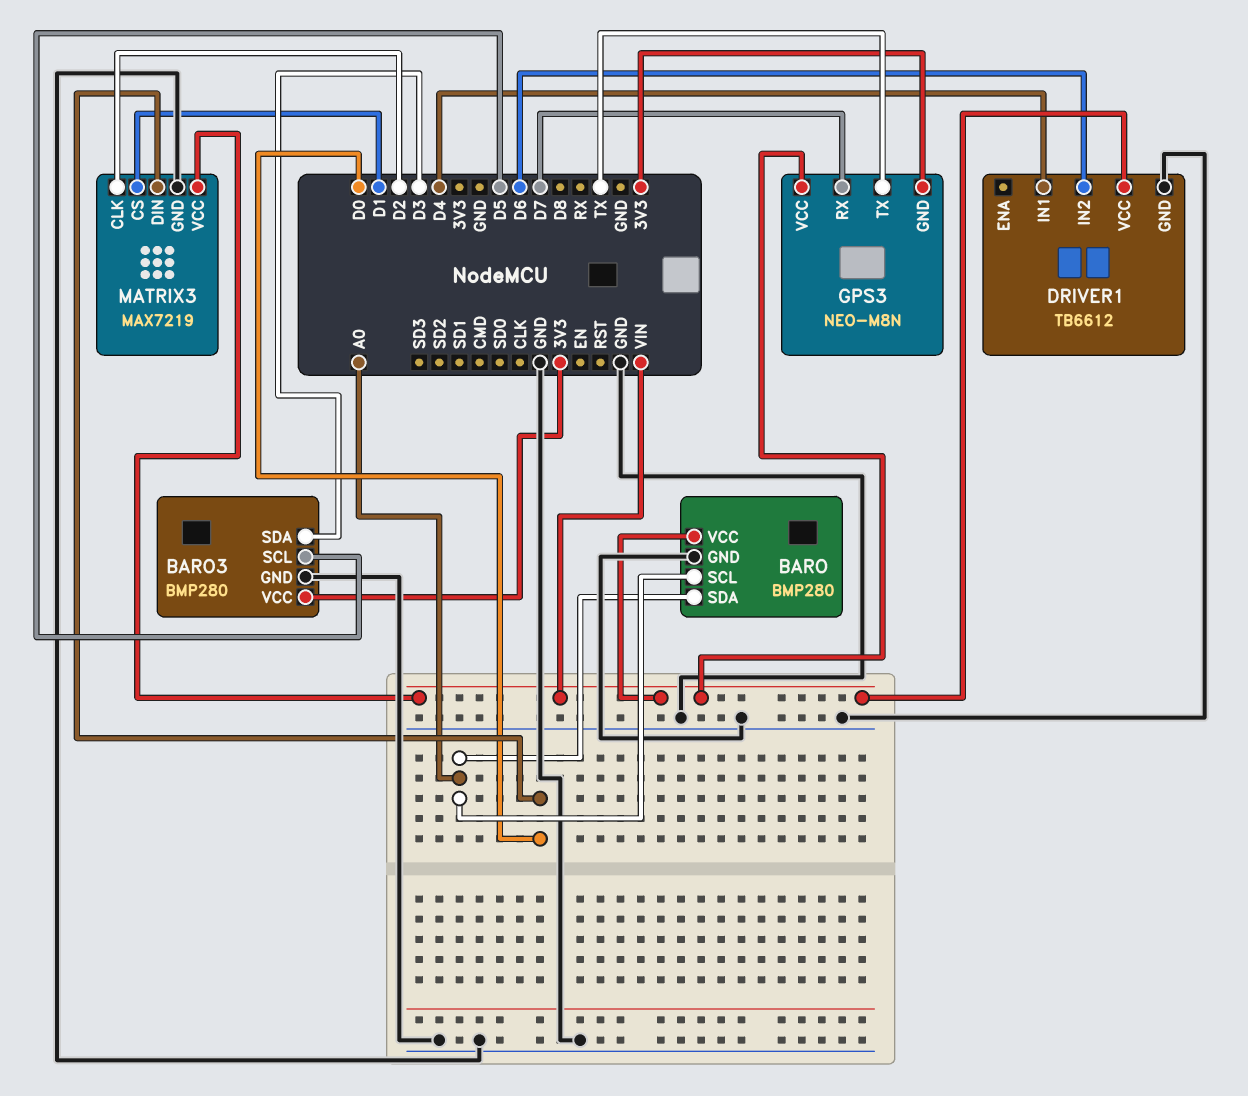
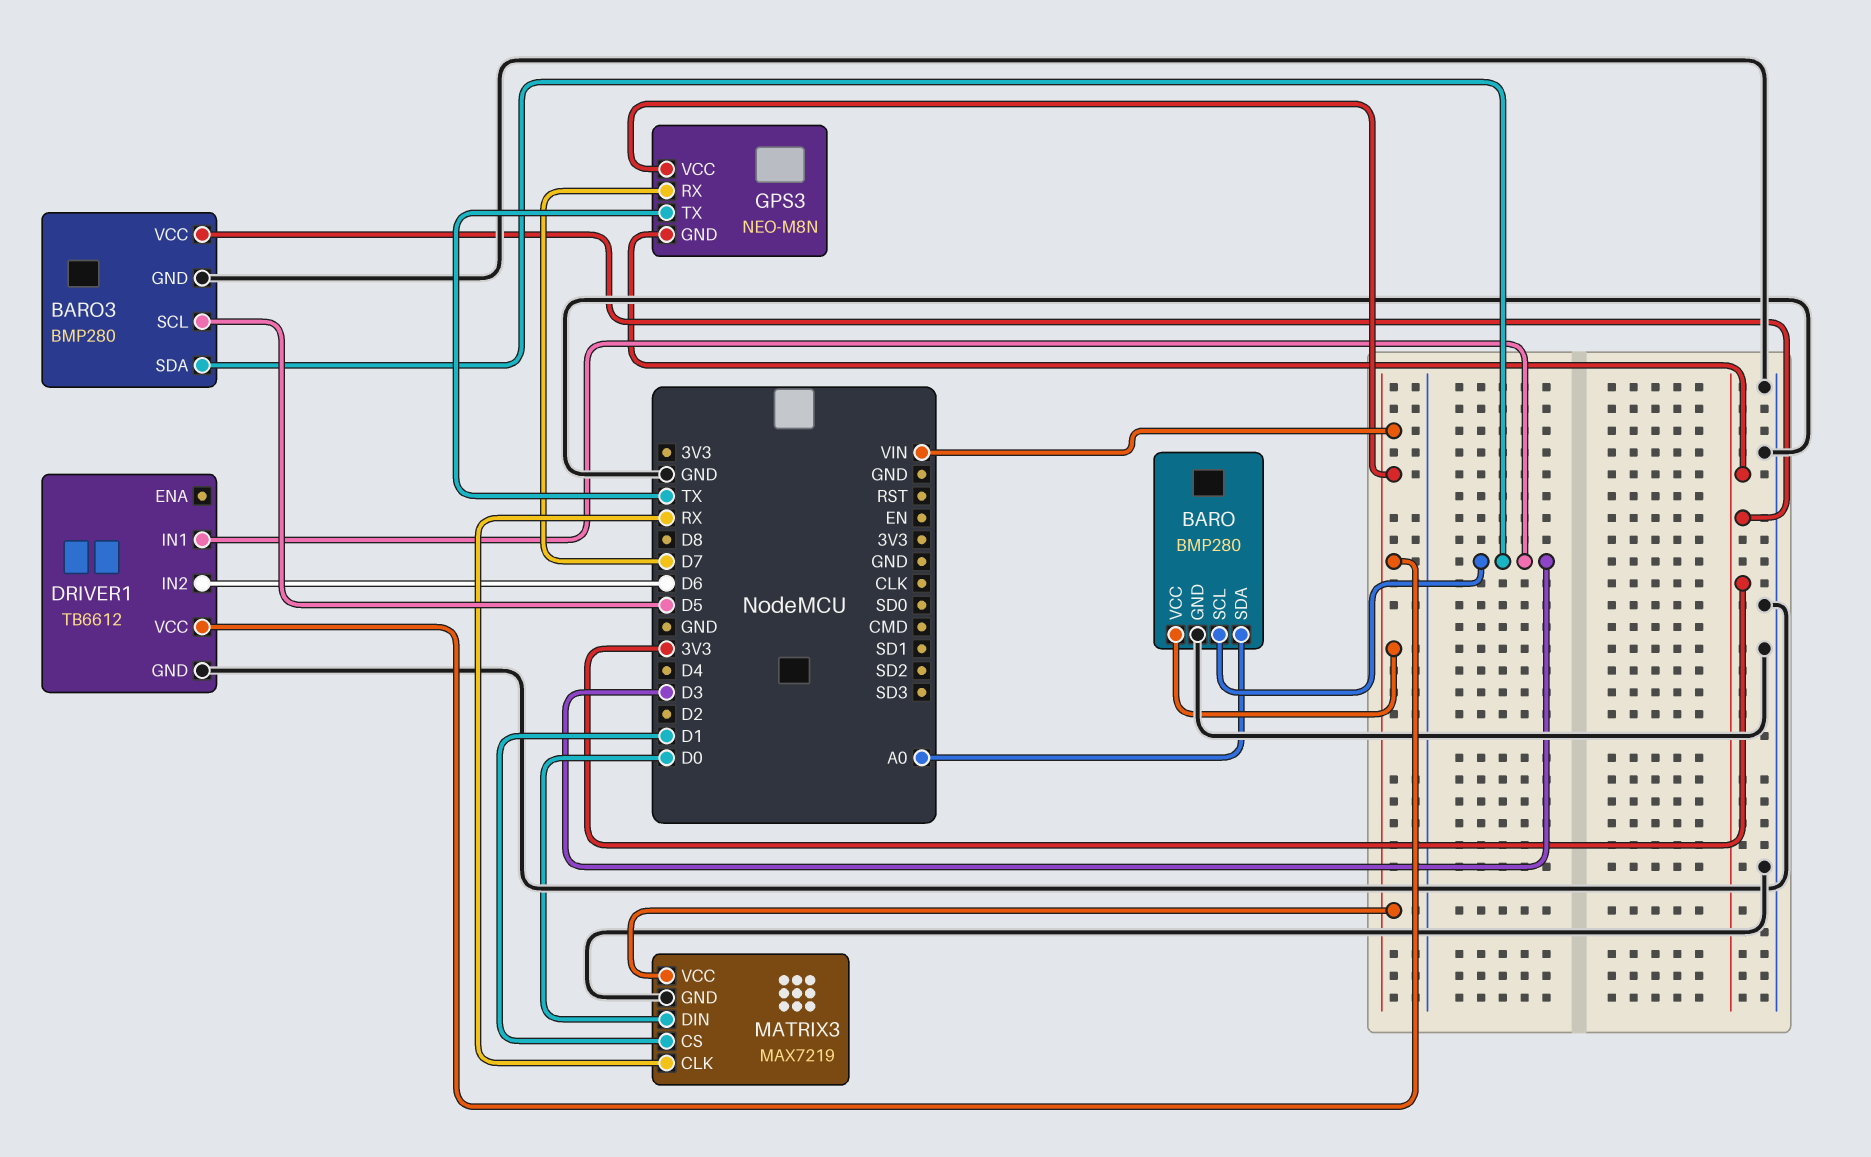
BARO pin SCL: A0 -> D3
DRIVER1 pin IN1: D4 -> D3
MATRIX3 pin CLK: D2 -> RX

